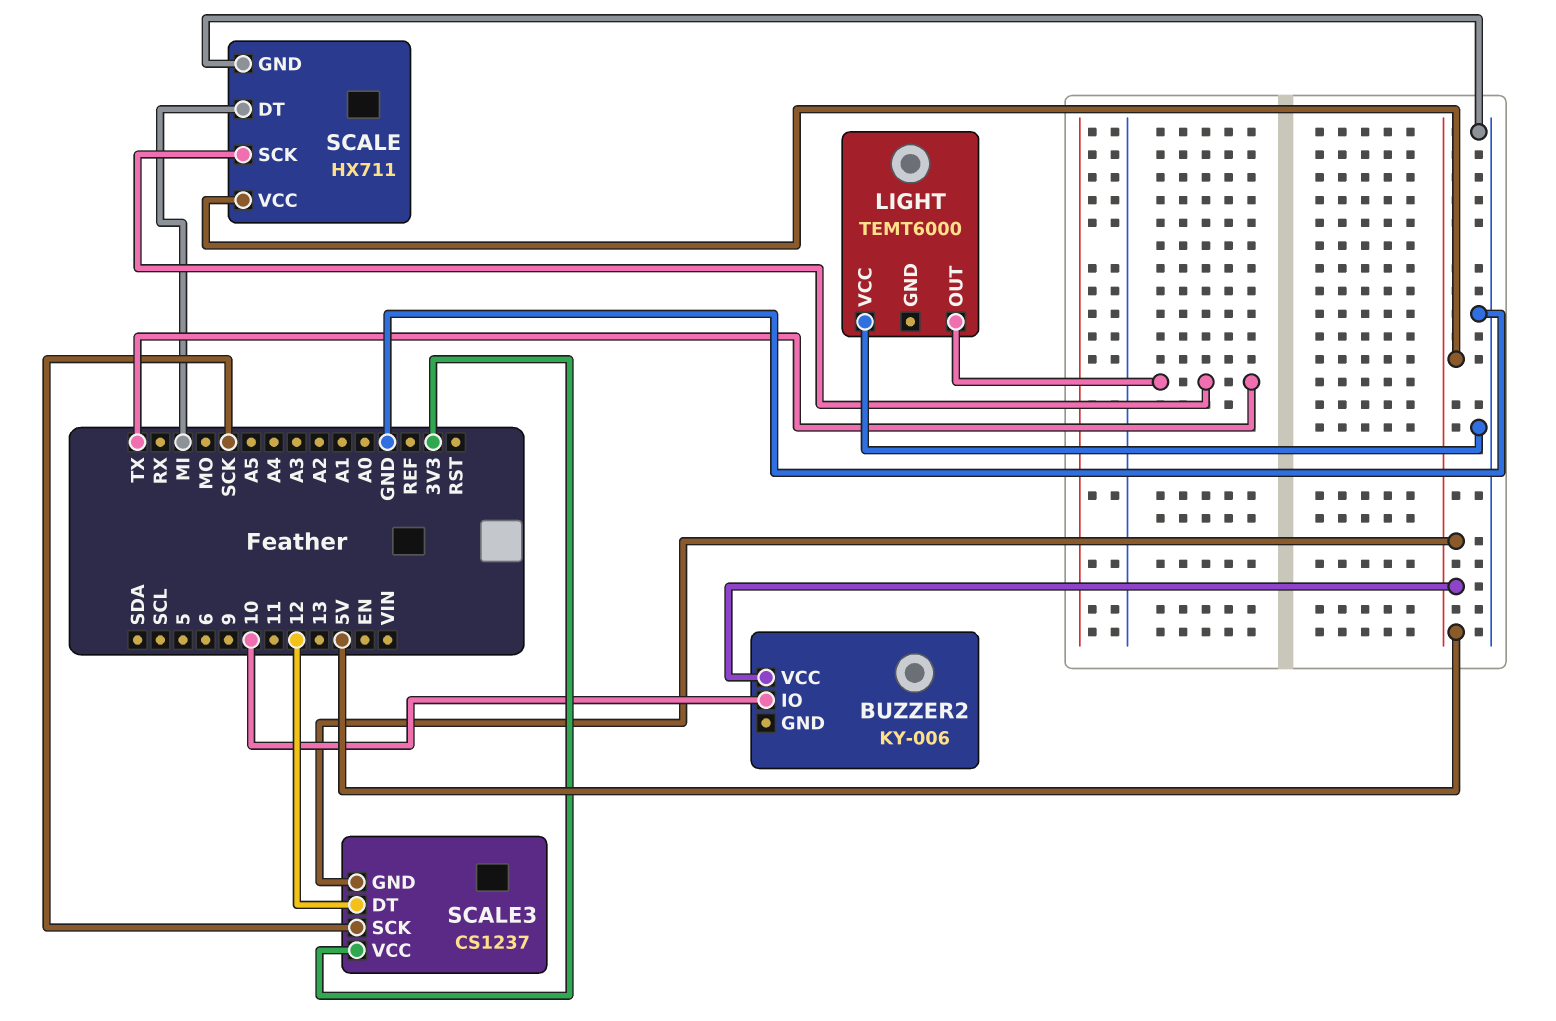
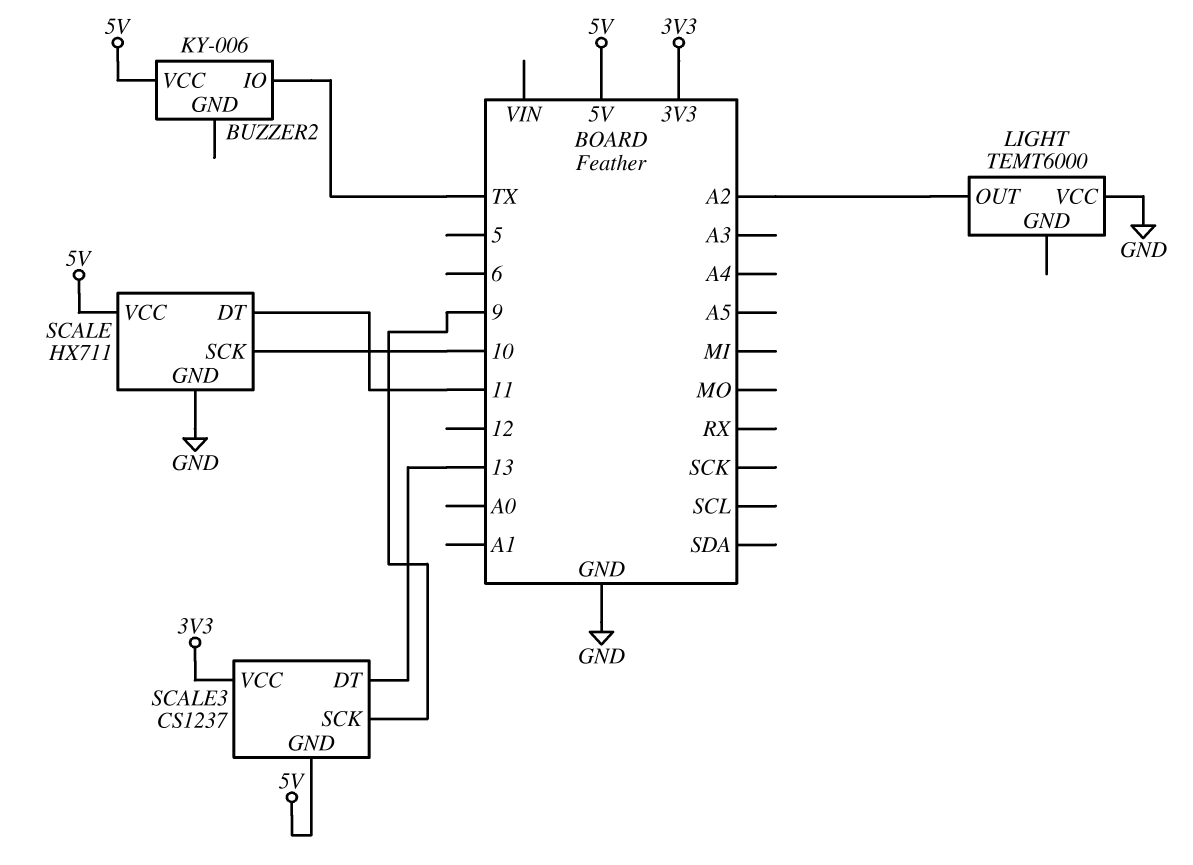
BUZZER2 pin IO: 10 -> TX
LIGHT pin OUT: TX -> A2
SCALE pin DT: MI -> 11
SCALE pin SCK: TX -> 10
SCALE3 pin DT: 12 -> 13
SCALE3 pin SCK: SCK -> 9

